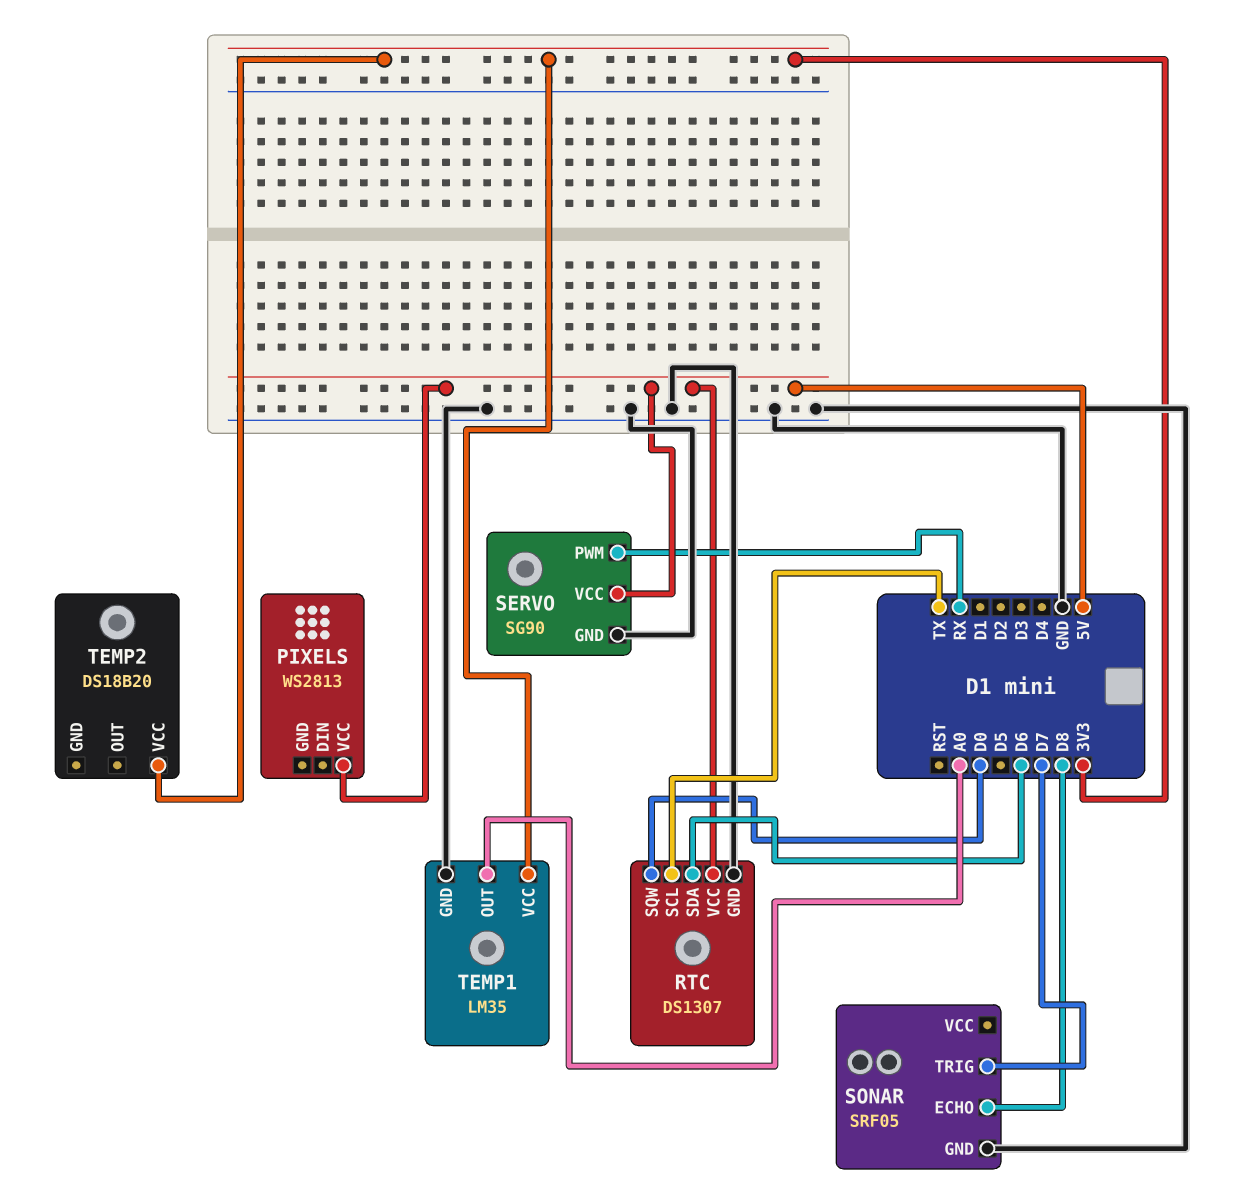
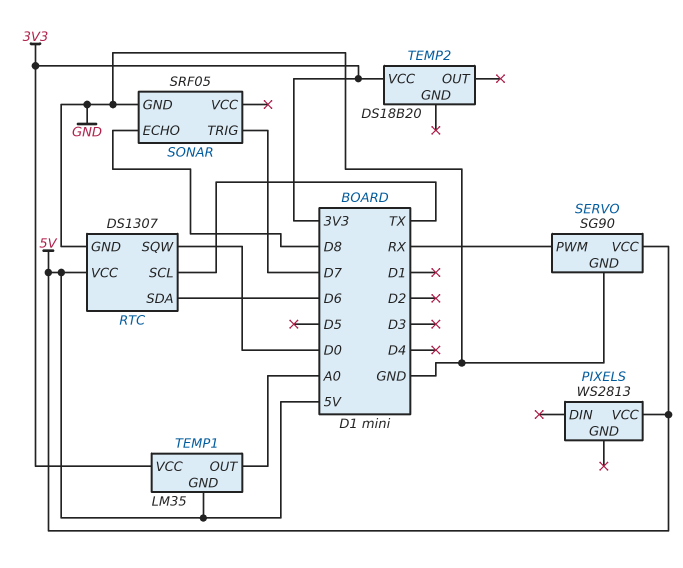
TEMP1 pin GND: GND -> 5V

